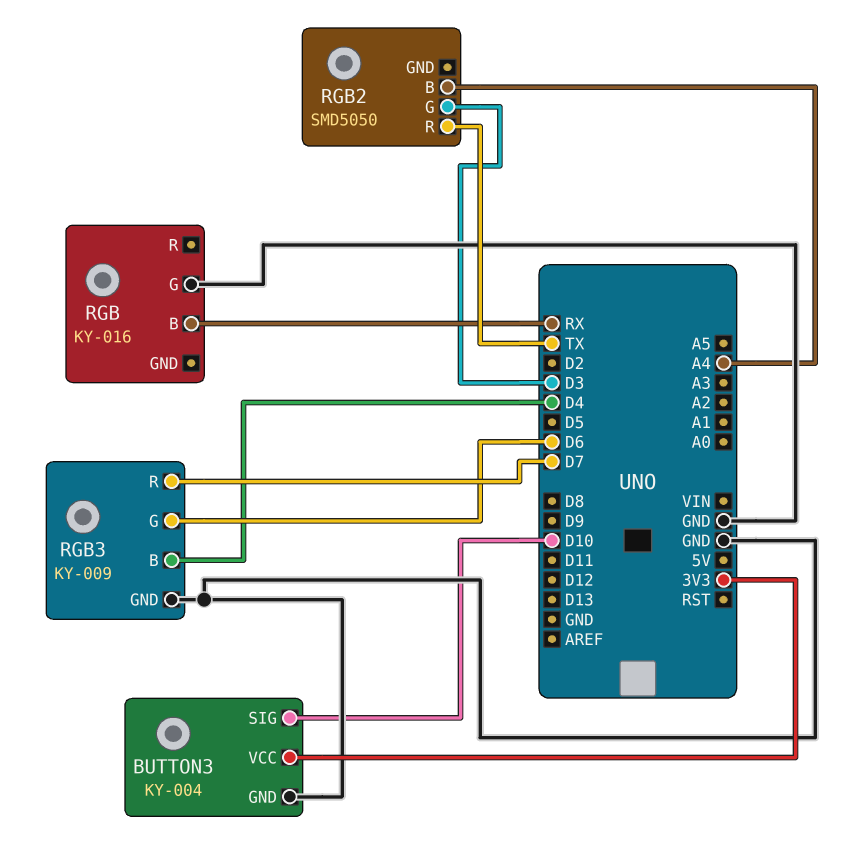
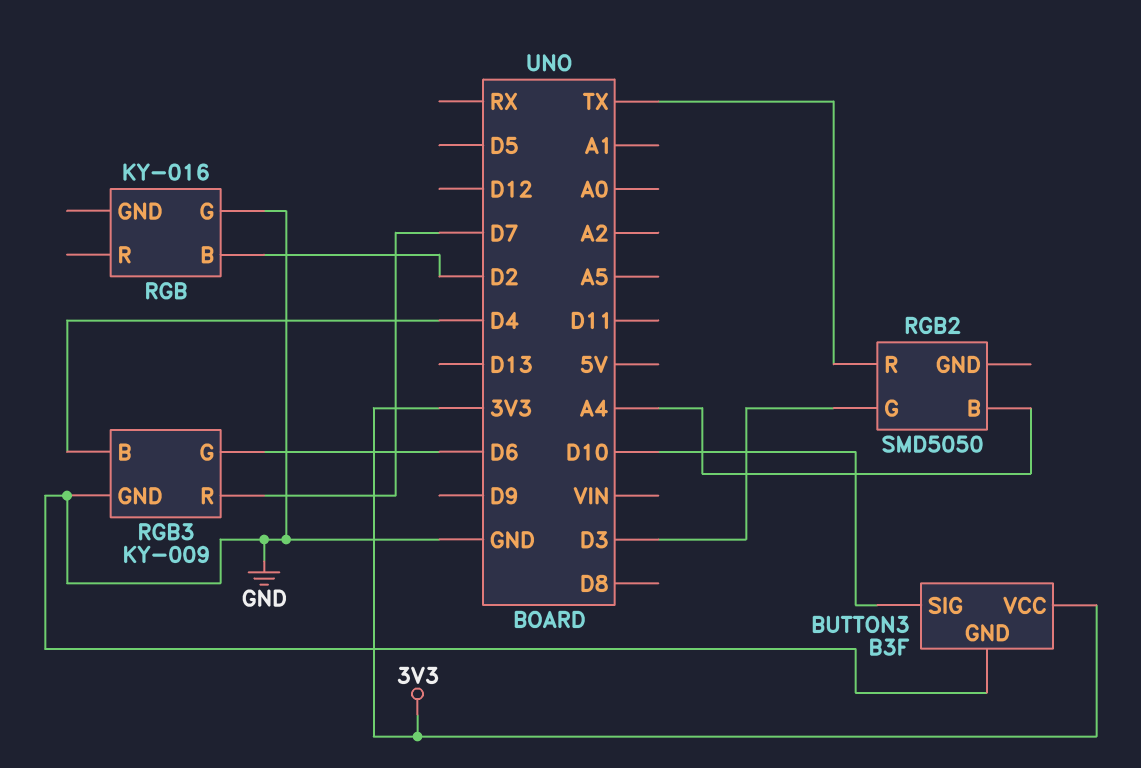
BUTTON3: KY-004 -> B3F
RGB pin B: RX -> D2

